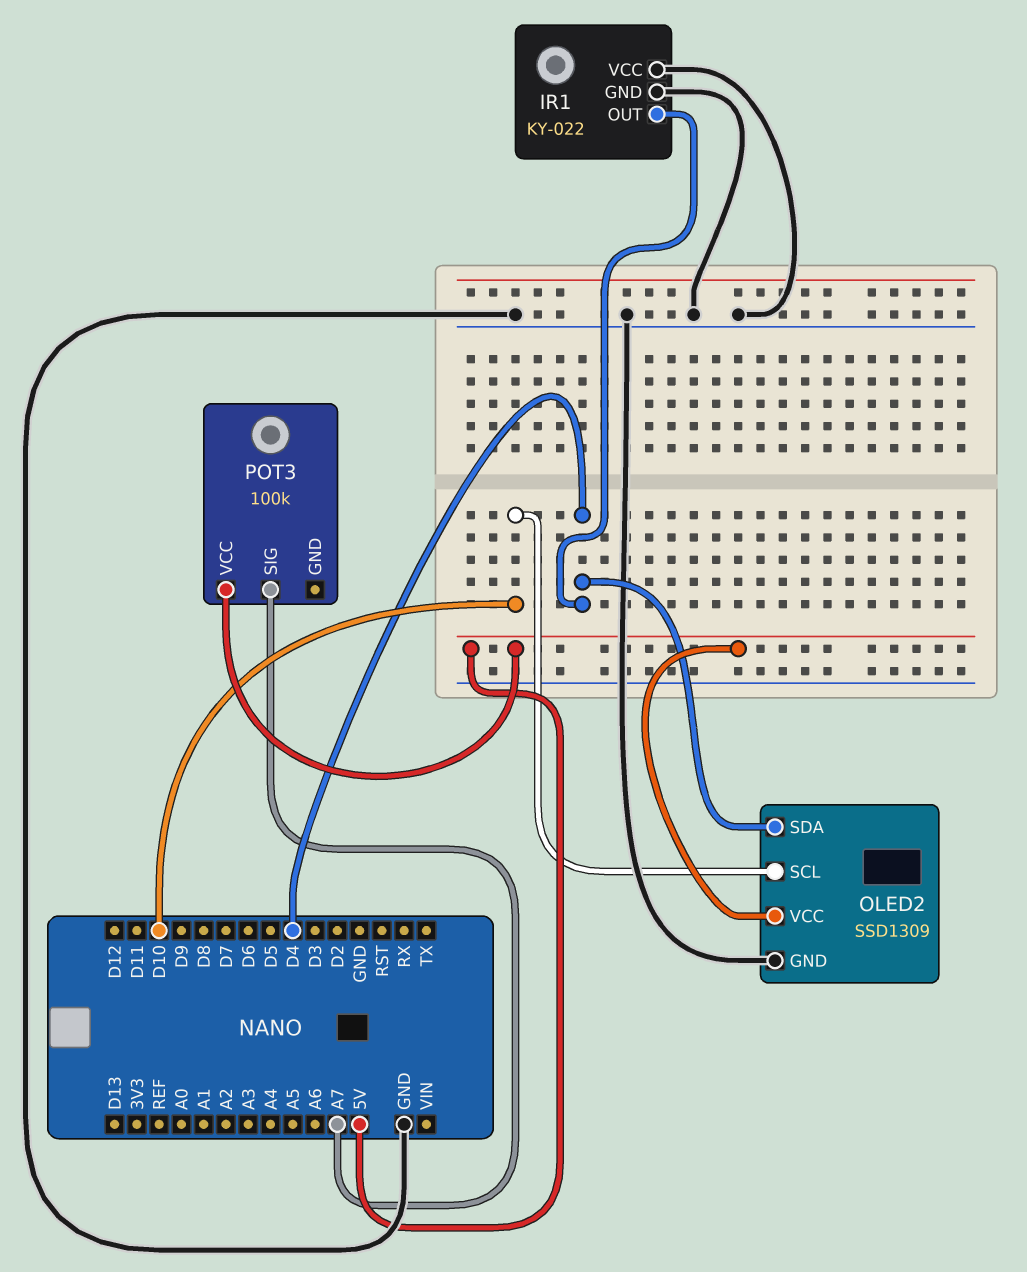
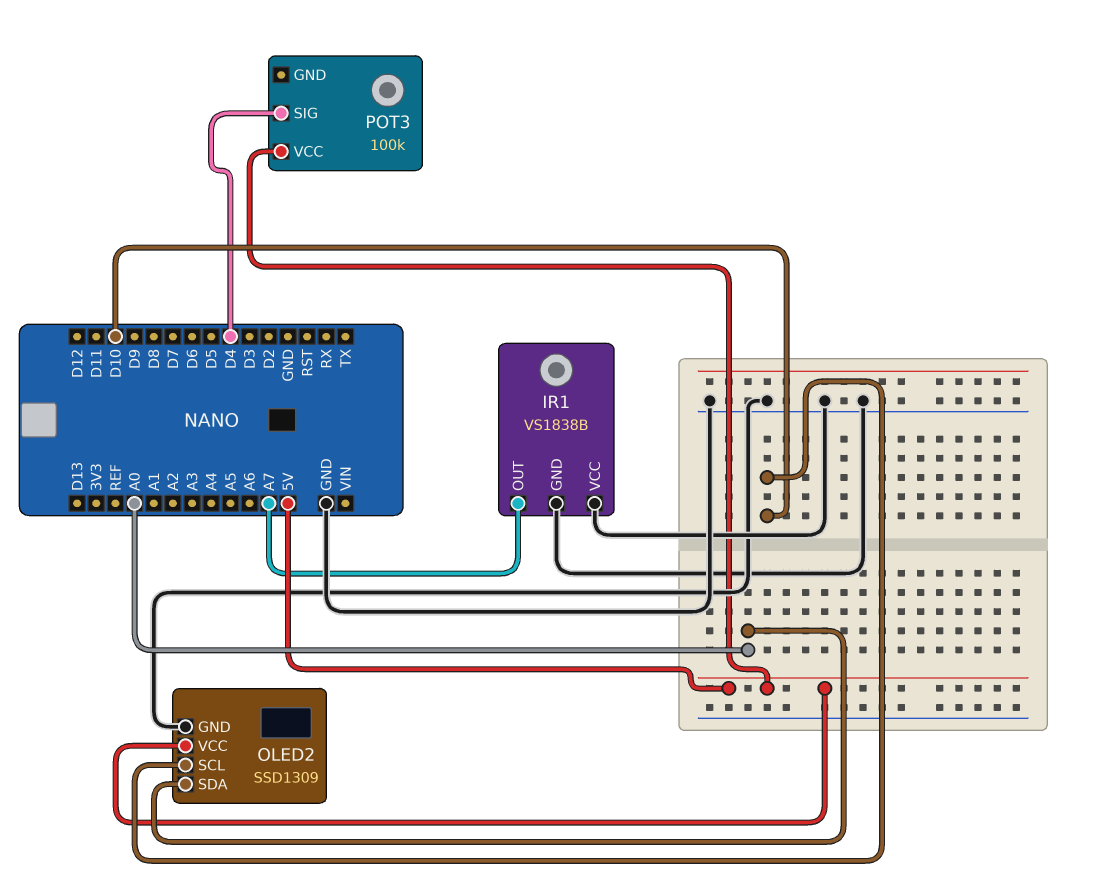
IR1: KY-022 -> VS1838B
IR1 pin OUT: D4 -> A7
OLED2 pin SDA: D4 -> A0
POT3 pin SIG: A7 -> D4

